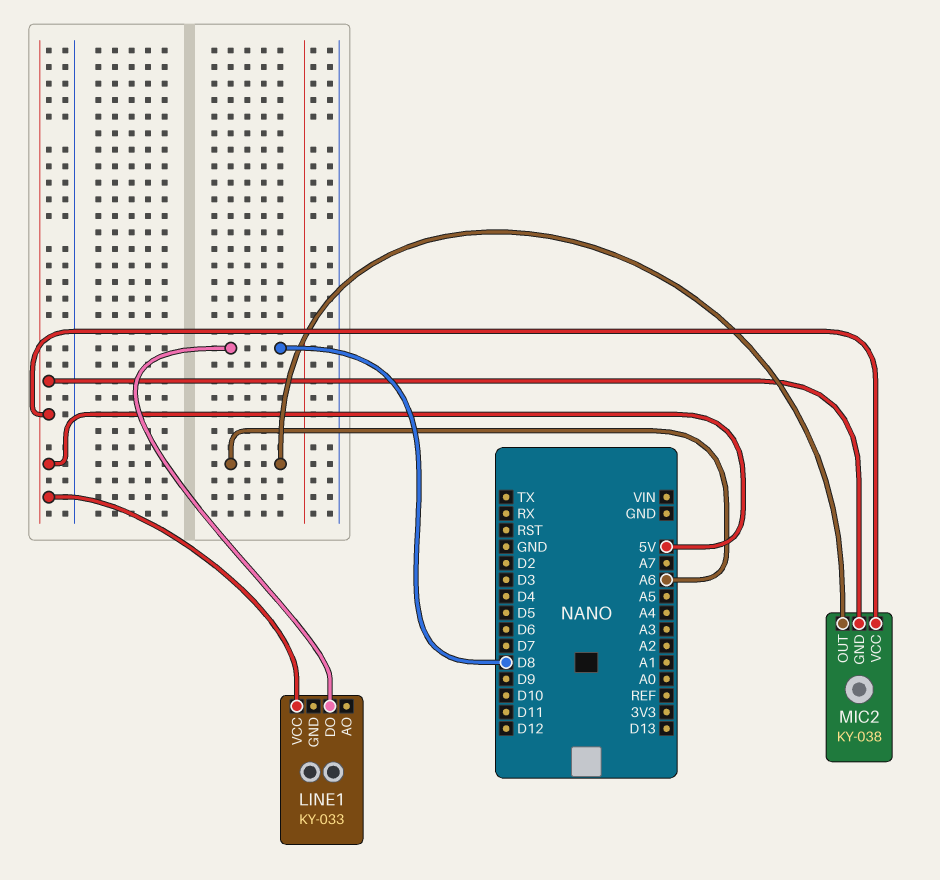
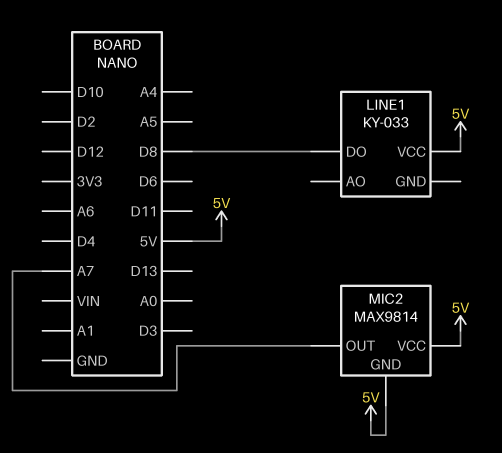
MIC2: KY-038 -> MAX9814
MIC2 pin OUT: A6 -> A7

